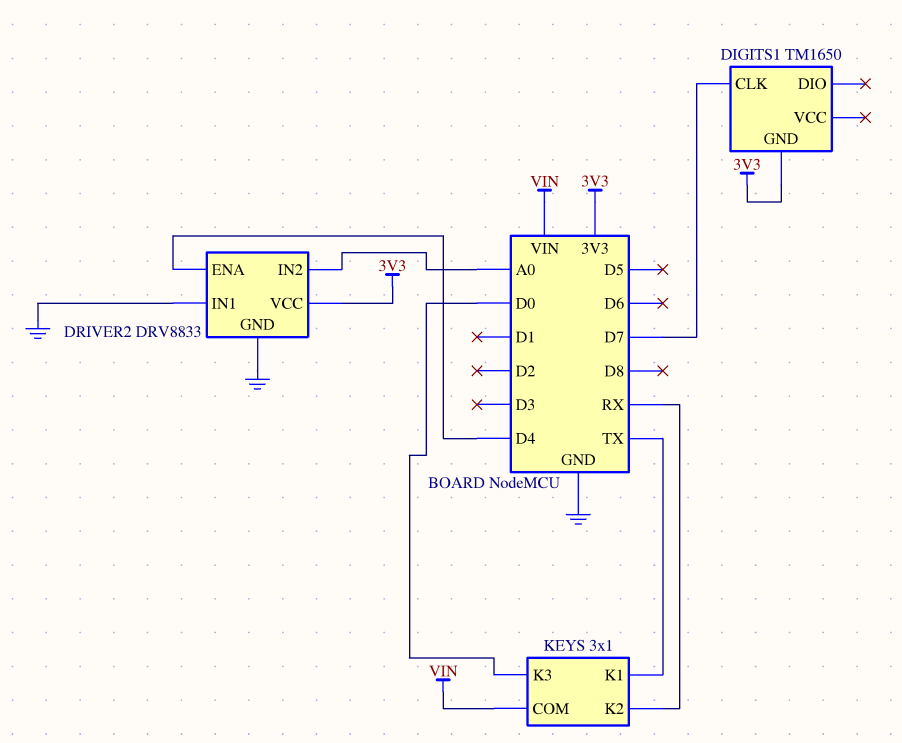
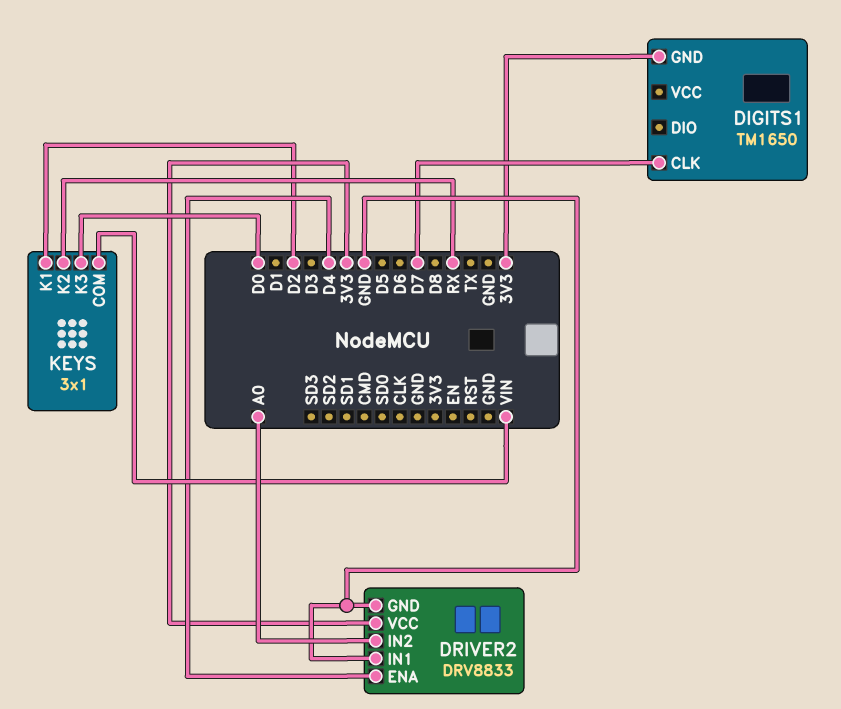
KEYS pin K1: TX -> D2

